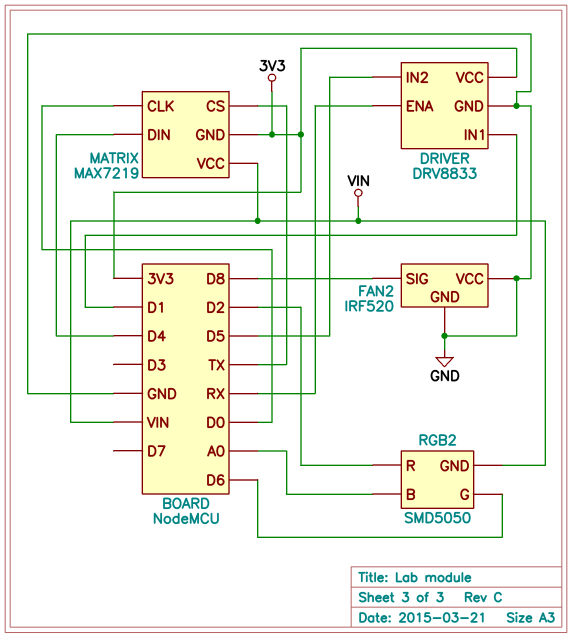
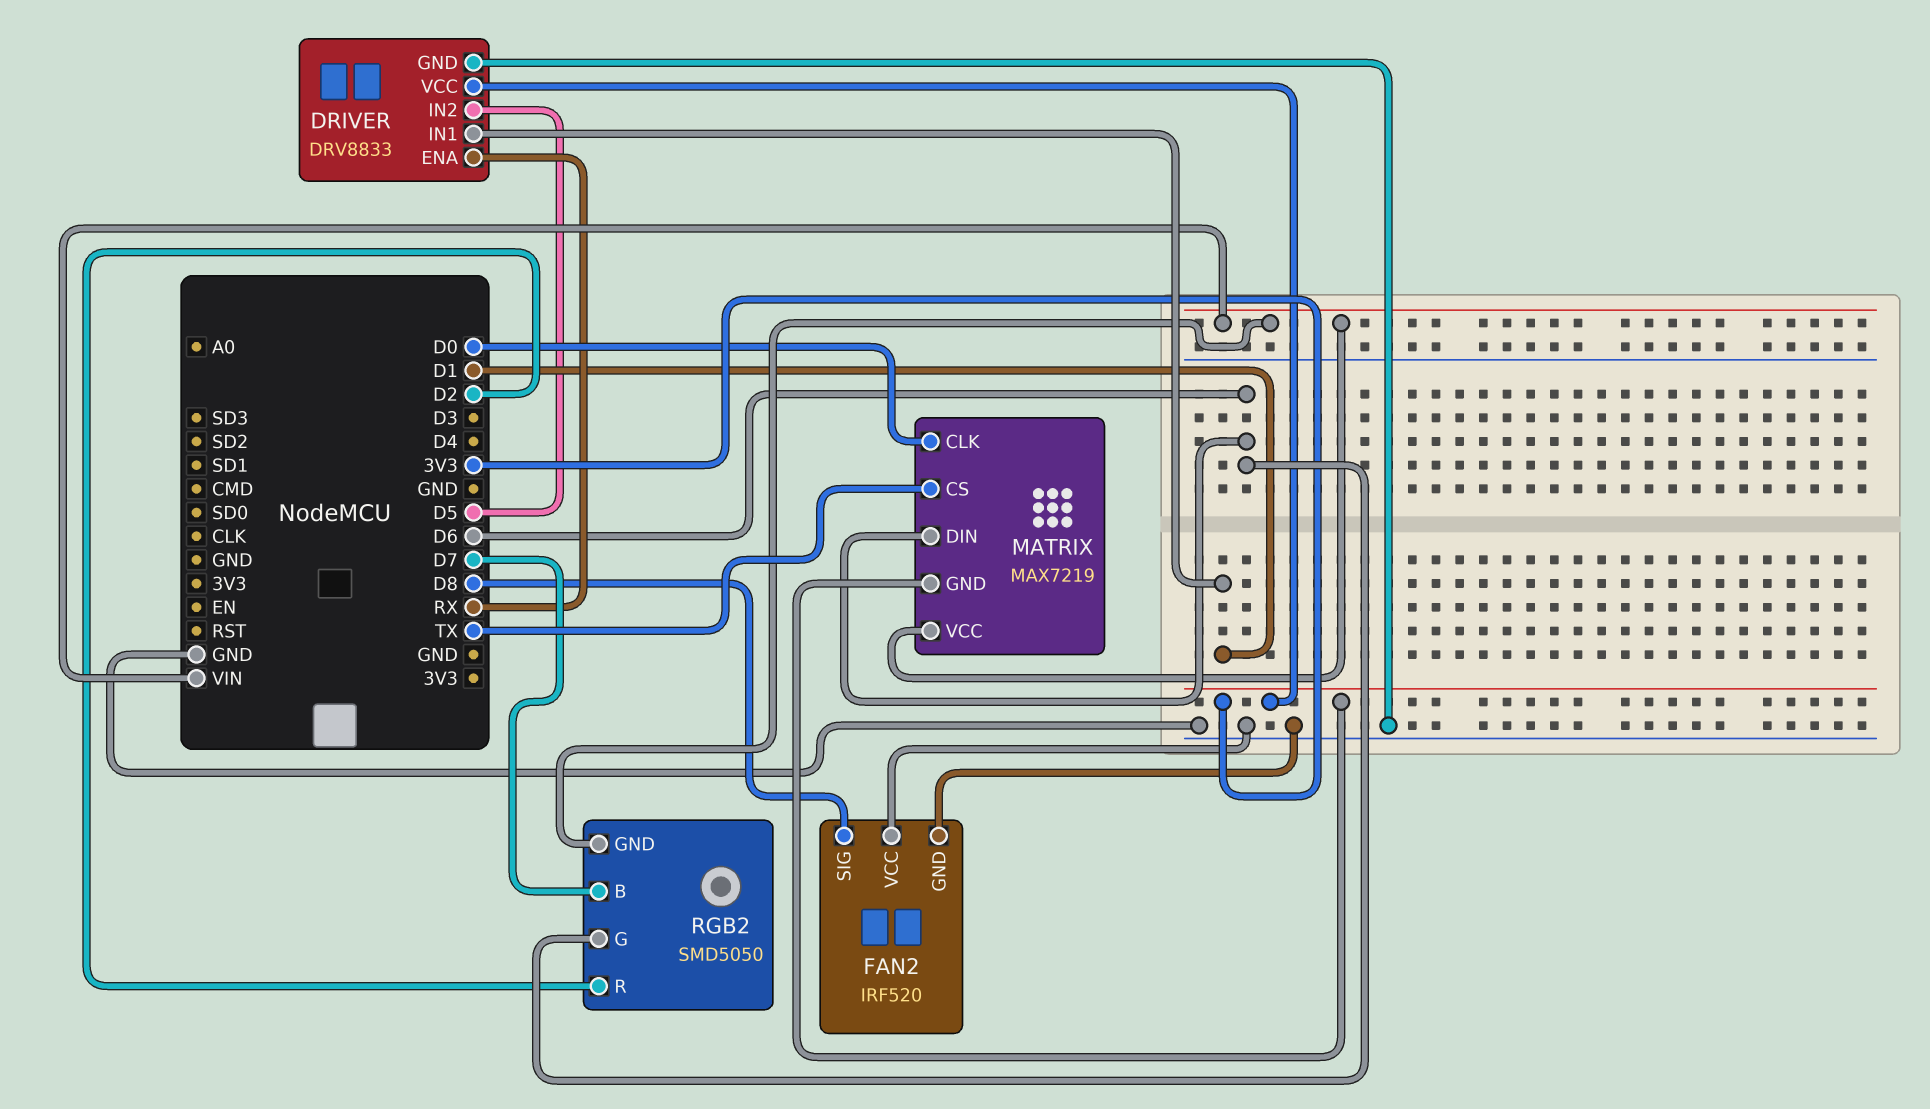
MATRIX pin DIN: D4 -> D6
RGB2 pin B: A0 -> D7

